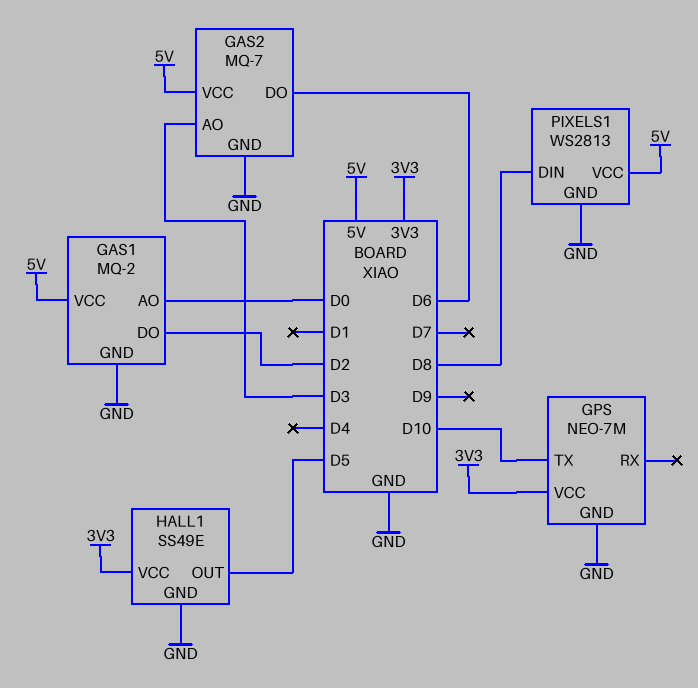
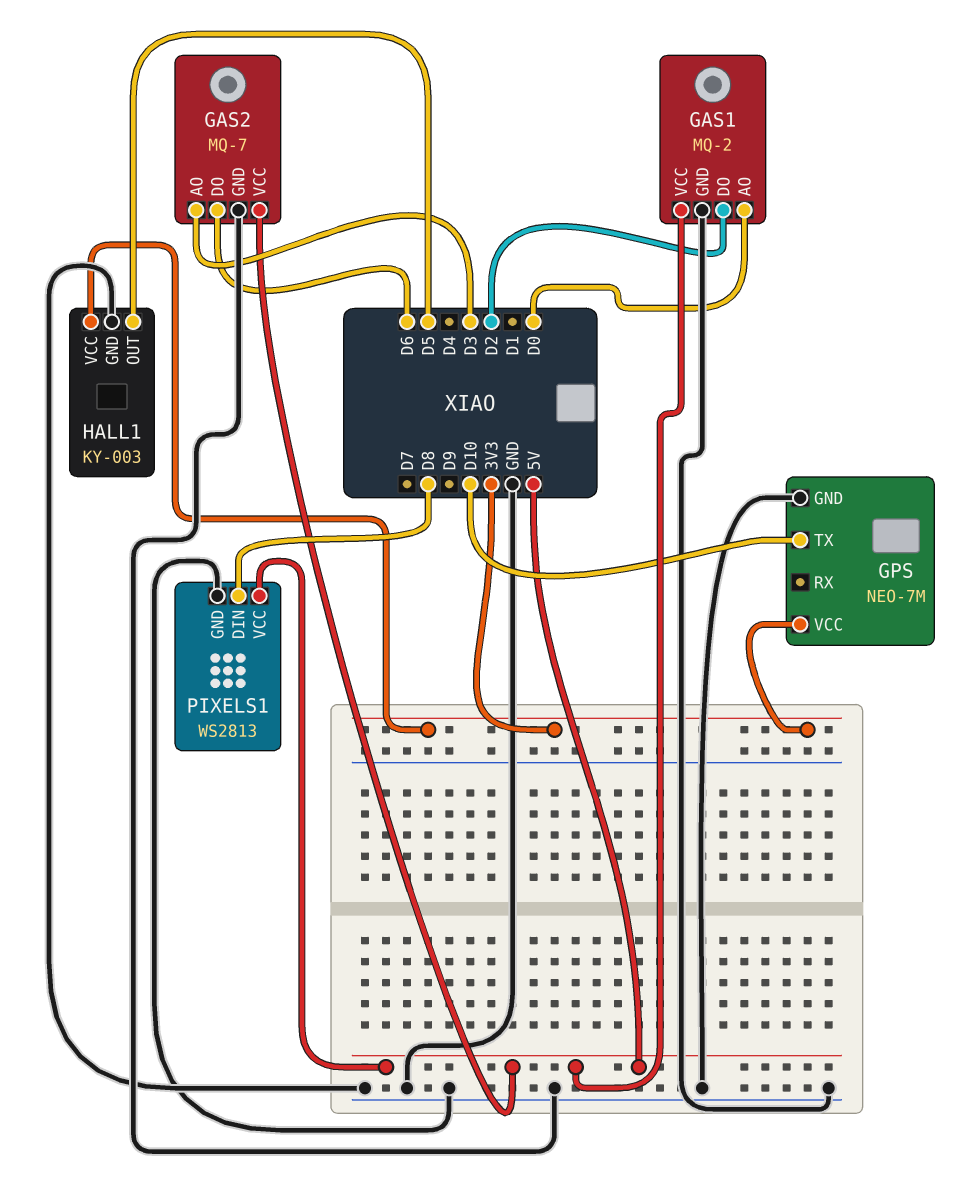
HALL1: SS49E -> KY-003

